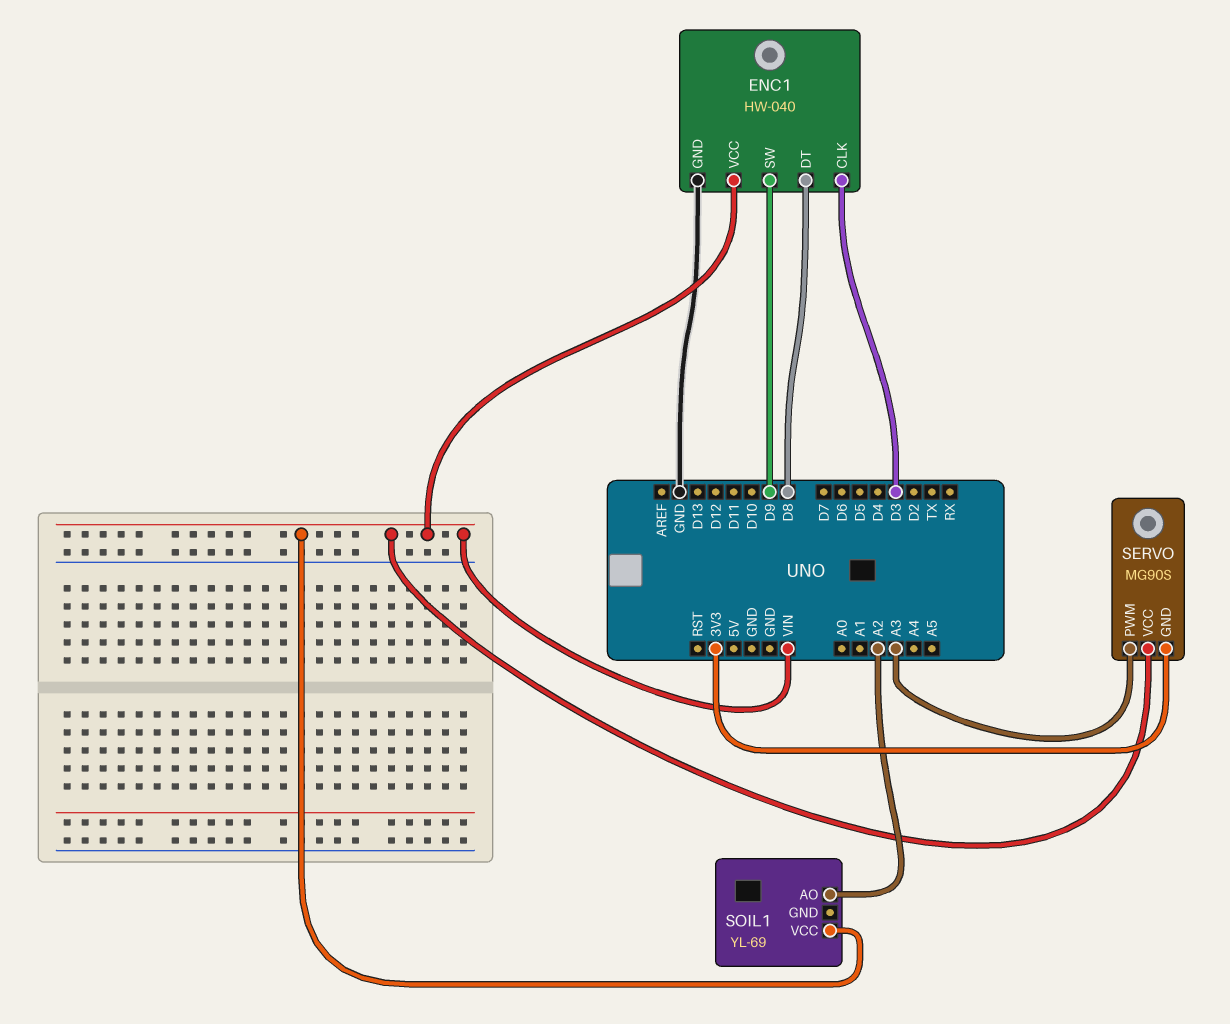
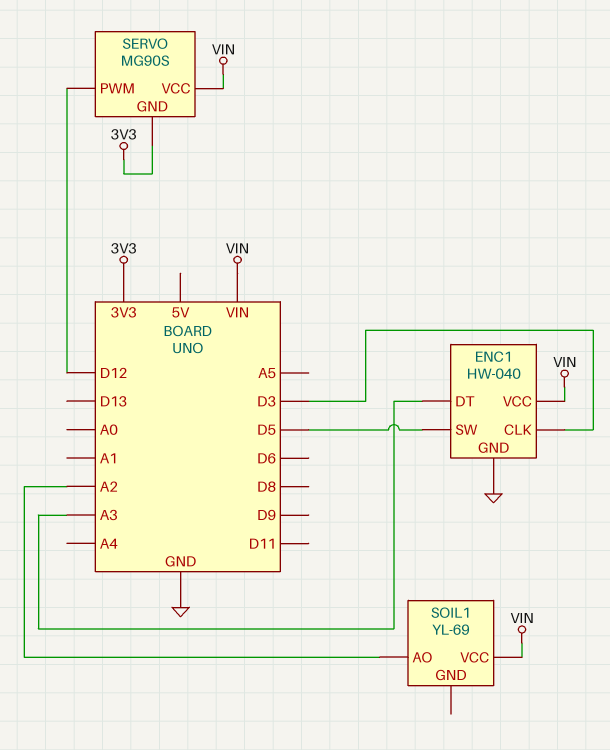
ENC1 pin DT: D8 -> A3
ENC1 pin SW: D9 -> D5
SERVO pin PWM: A3 -> D12

